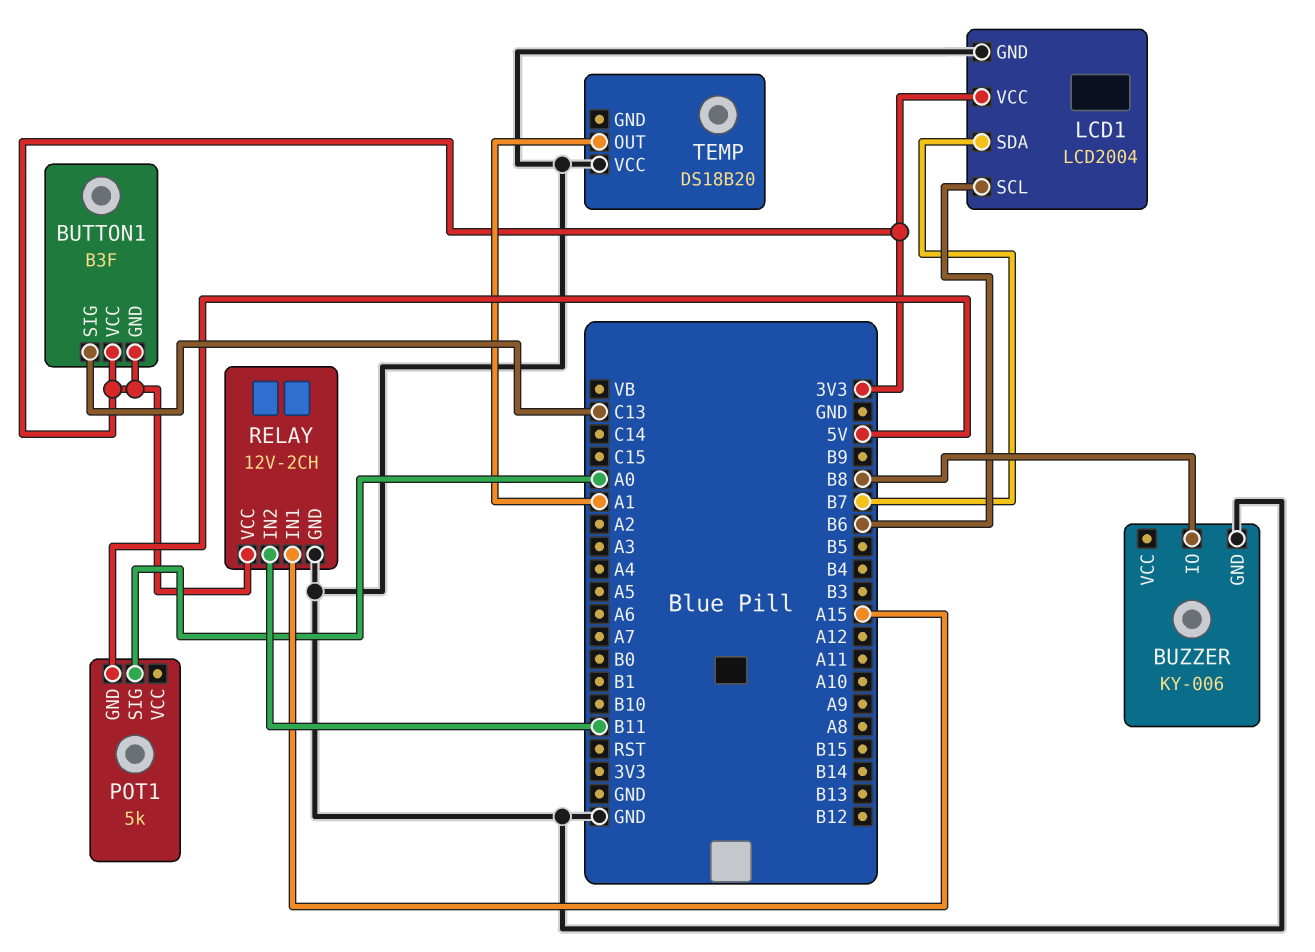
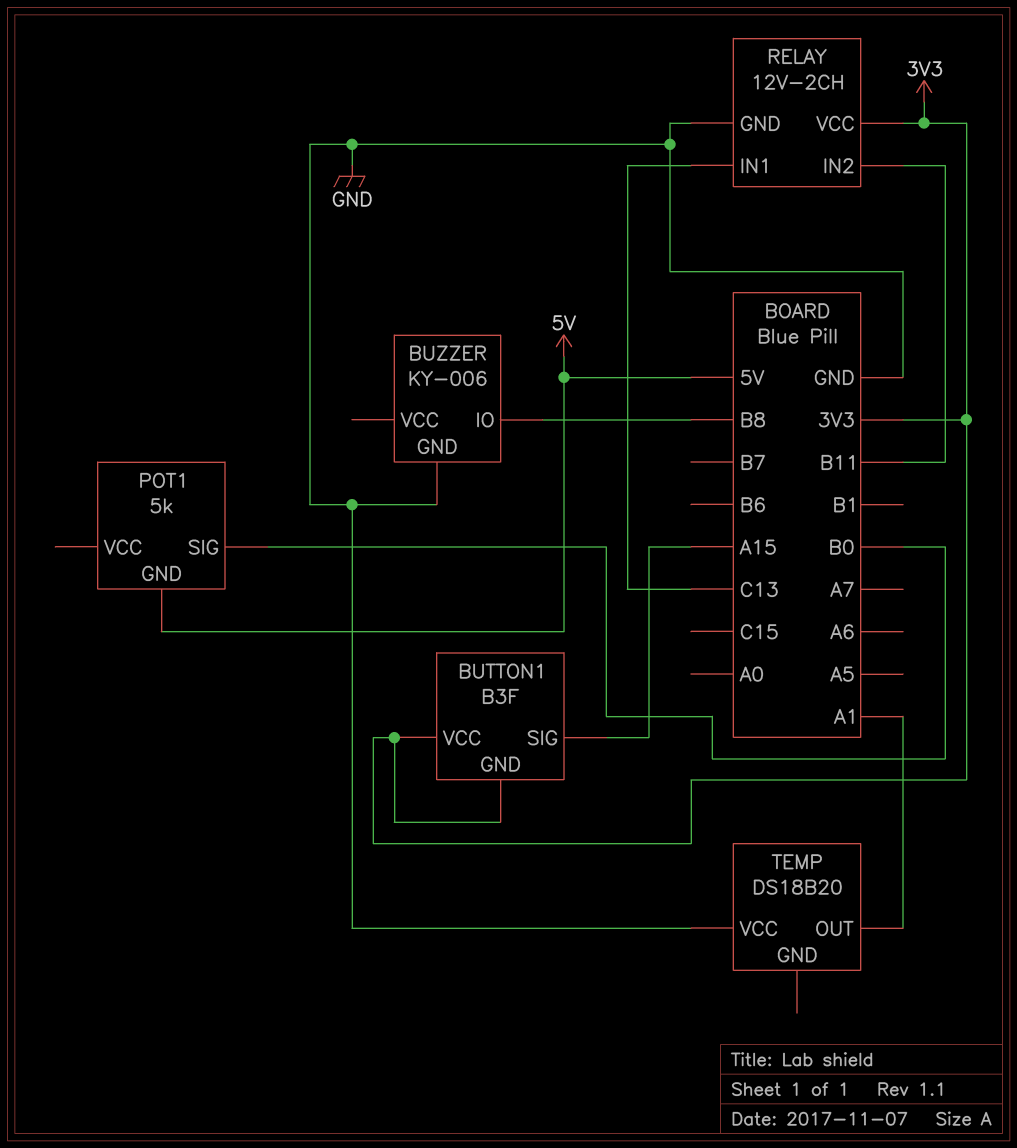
BUTTON1 pin SIG: C13 -> A15
LCD1: LCD2004 -> none
LCD1 pin GND: GND -> none
LCD1 pin SCL: B6 -> none
LCD1 pin SDA: B7 -> none
LCD1 pin VCC: 3V3 -> none
POT1 pin SIG: A0 -> B0
RELAY pin IN1: A15 -> C13

